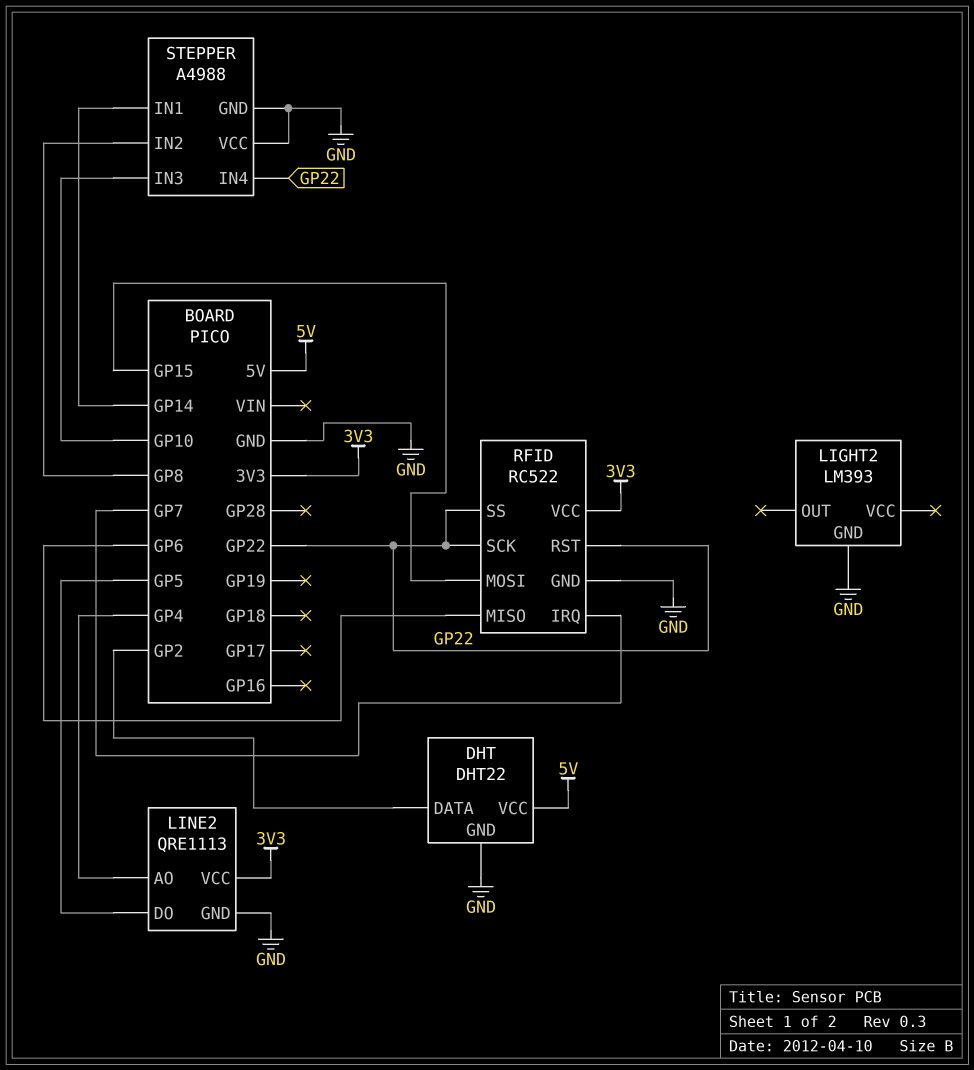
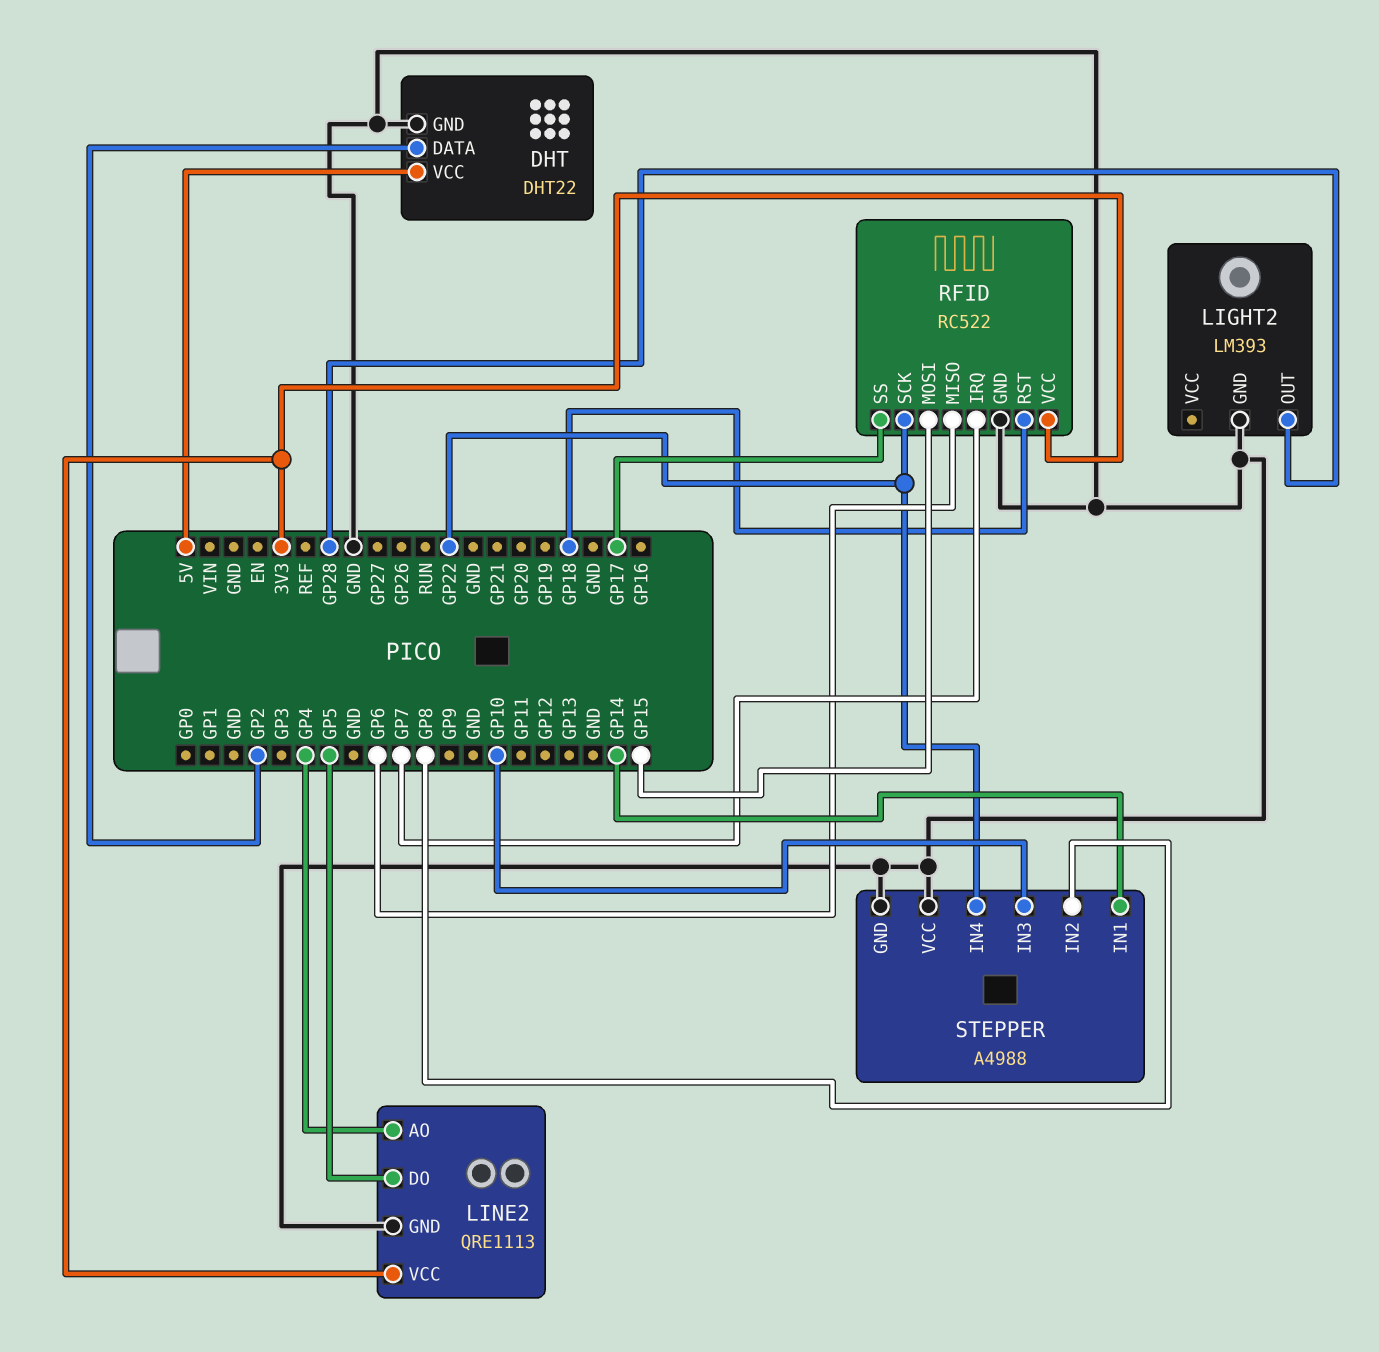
LIGHT2 pin OUT: none -> GP28
RFID pin RST: GP22 -> GP18
RFID pin SS: GP22 -> GP17

